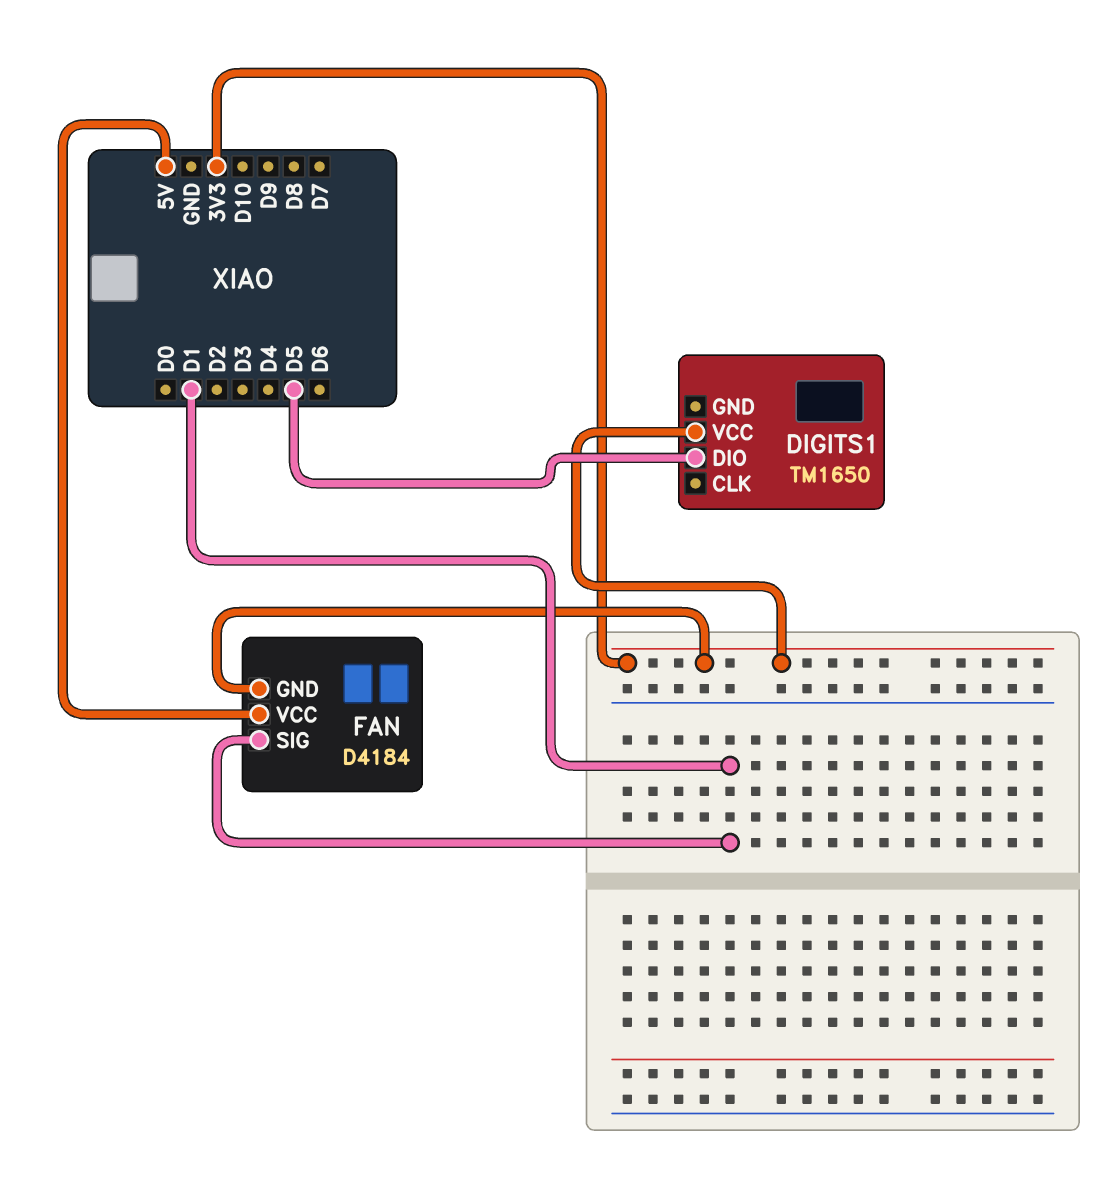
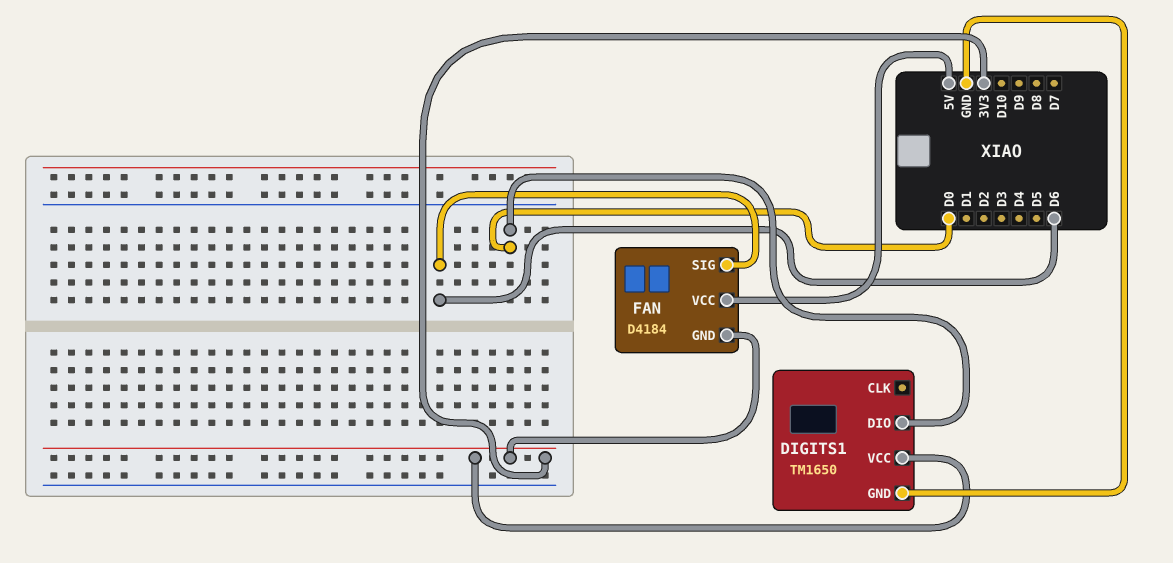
DIGITS1 pin DIO: D5 -> D0
DIGITS1 pin GND: none -> GND
FAN pin SIG: D1 -> D6

